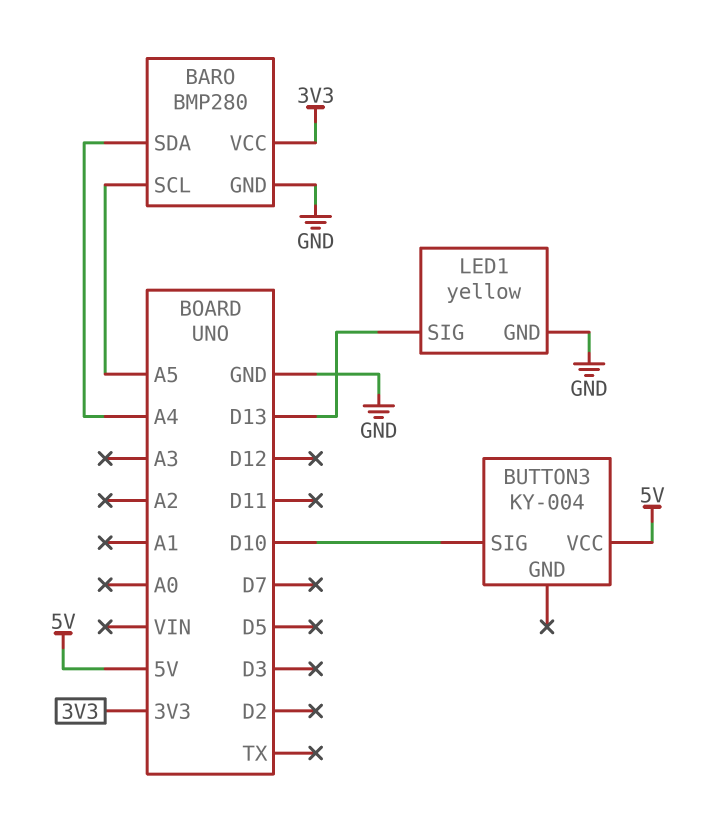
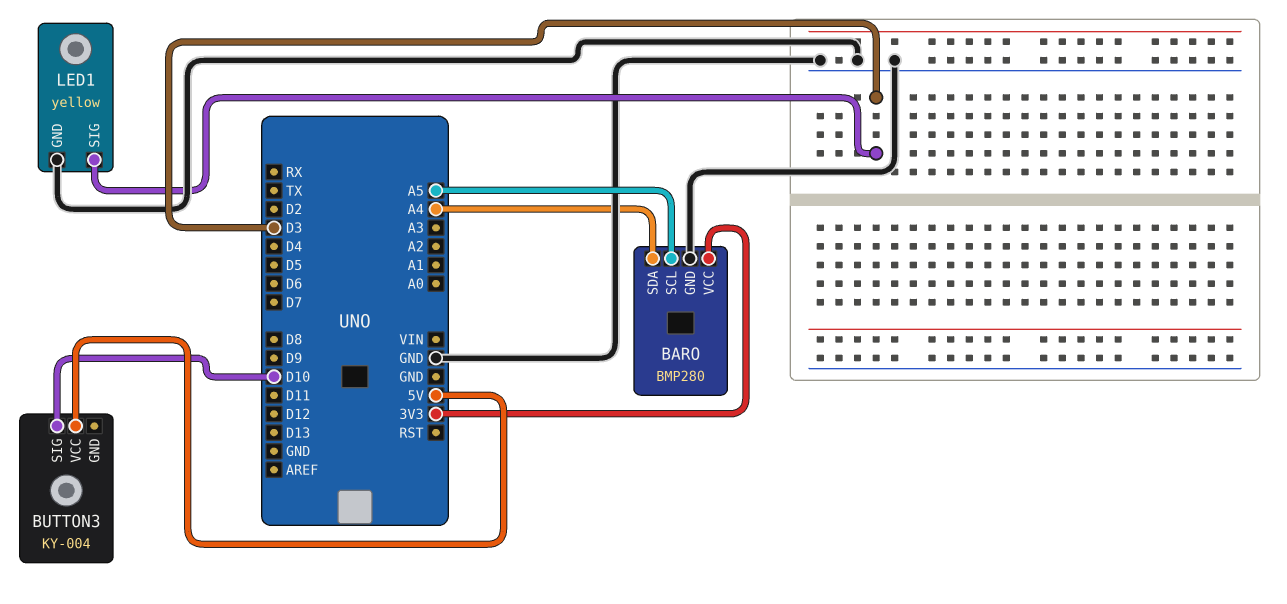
LED1 pin SIG: D13 -> D3

